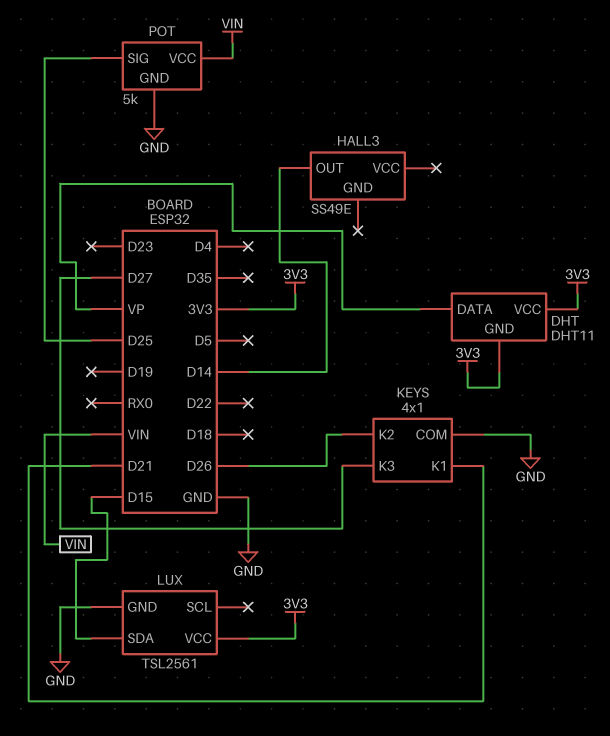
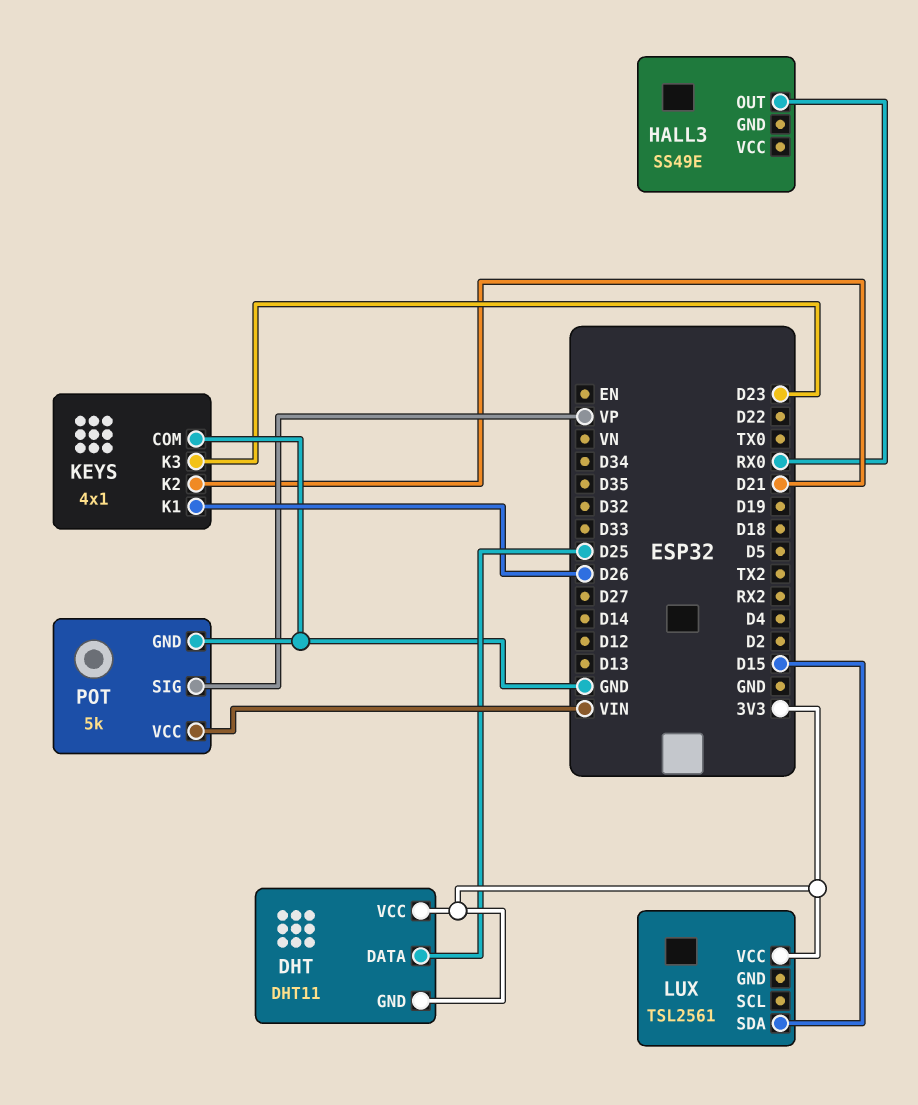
DHT pin DATA: VP -> D25
HALL3 pin OUT: D14 -> RX0
KEYS pin K1: D21 -> D26
KEYS pin K2: D26 -> D21
KEYS pin K3: D27 -> D23
LUX pin GND: GND -> none
POT pin SIG: D25 -> VP

